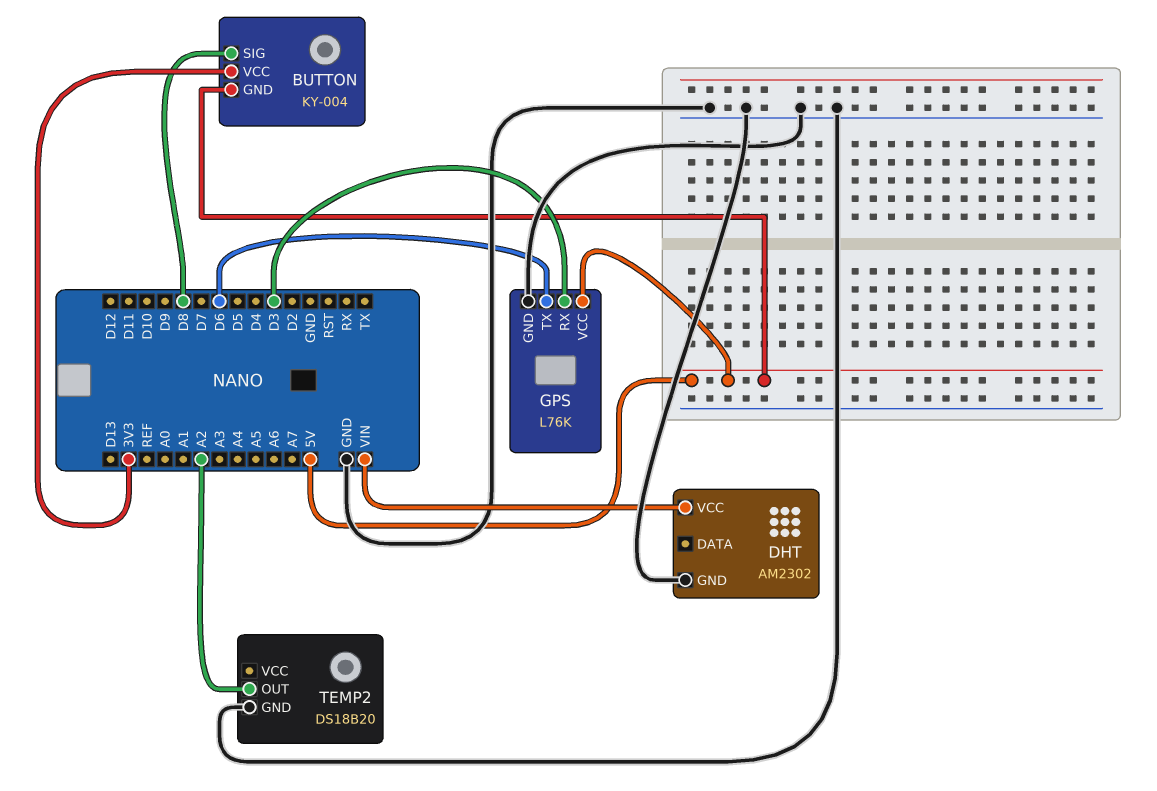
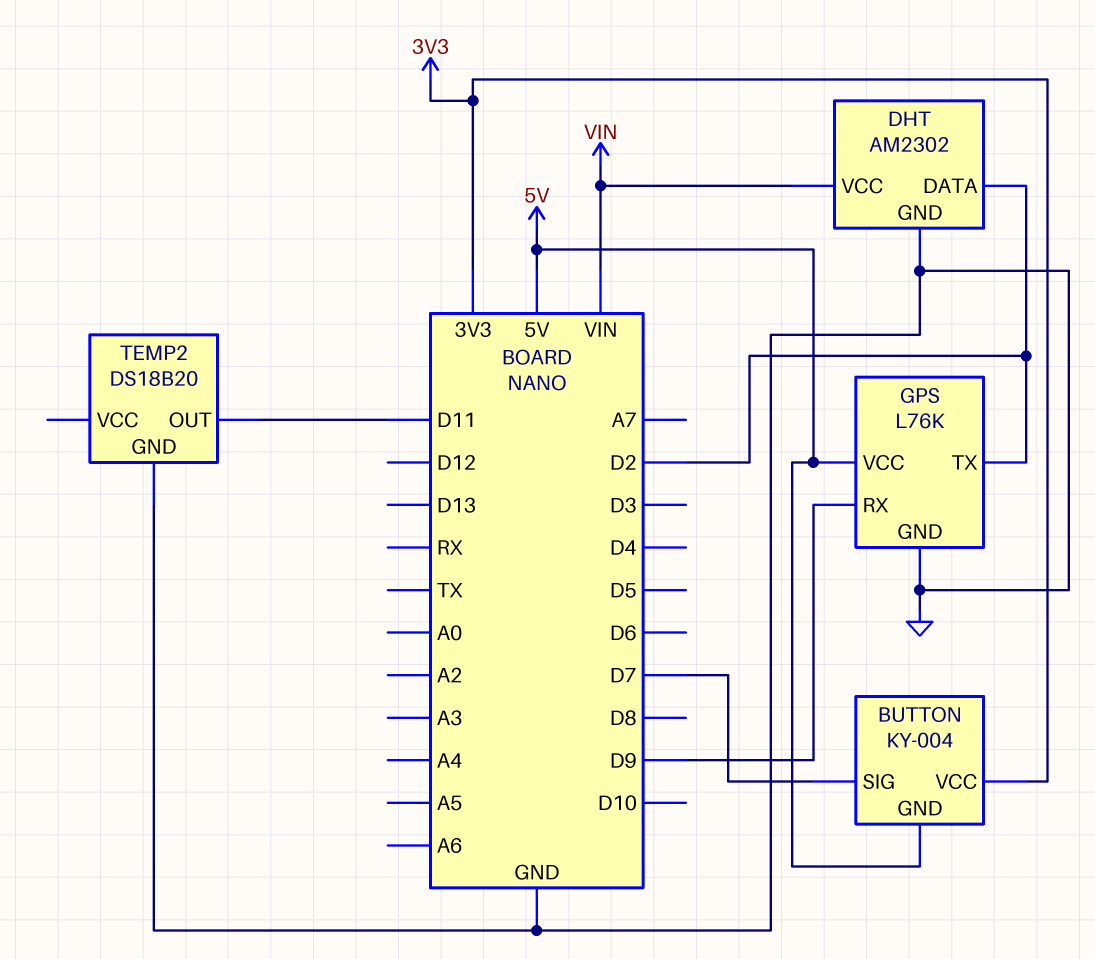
BUTTON pin SIG: D8 -> D7
DHT pin DATA: none -> D2
GPS pin RX: D3 -> D9
GPS pin TX: D6 -> D2
TEMP2 pin OUT: A2 -> D11

